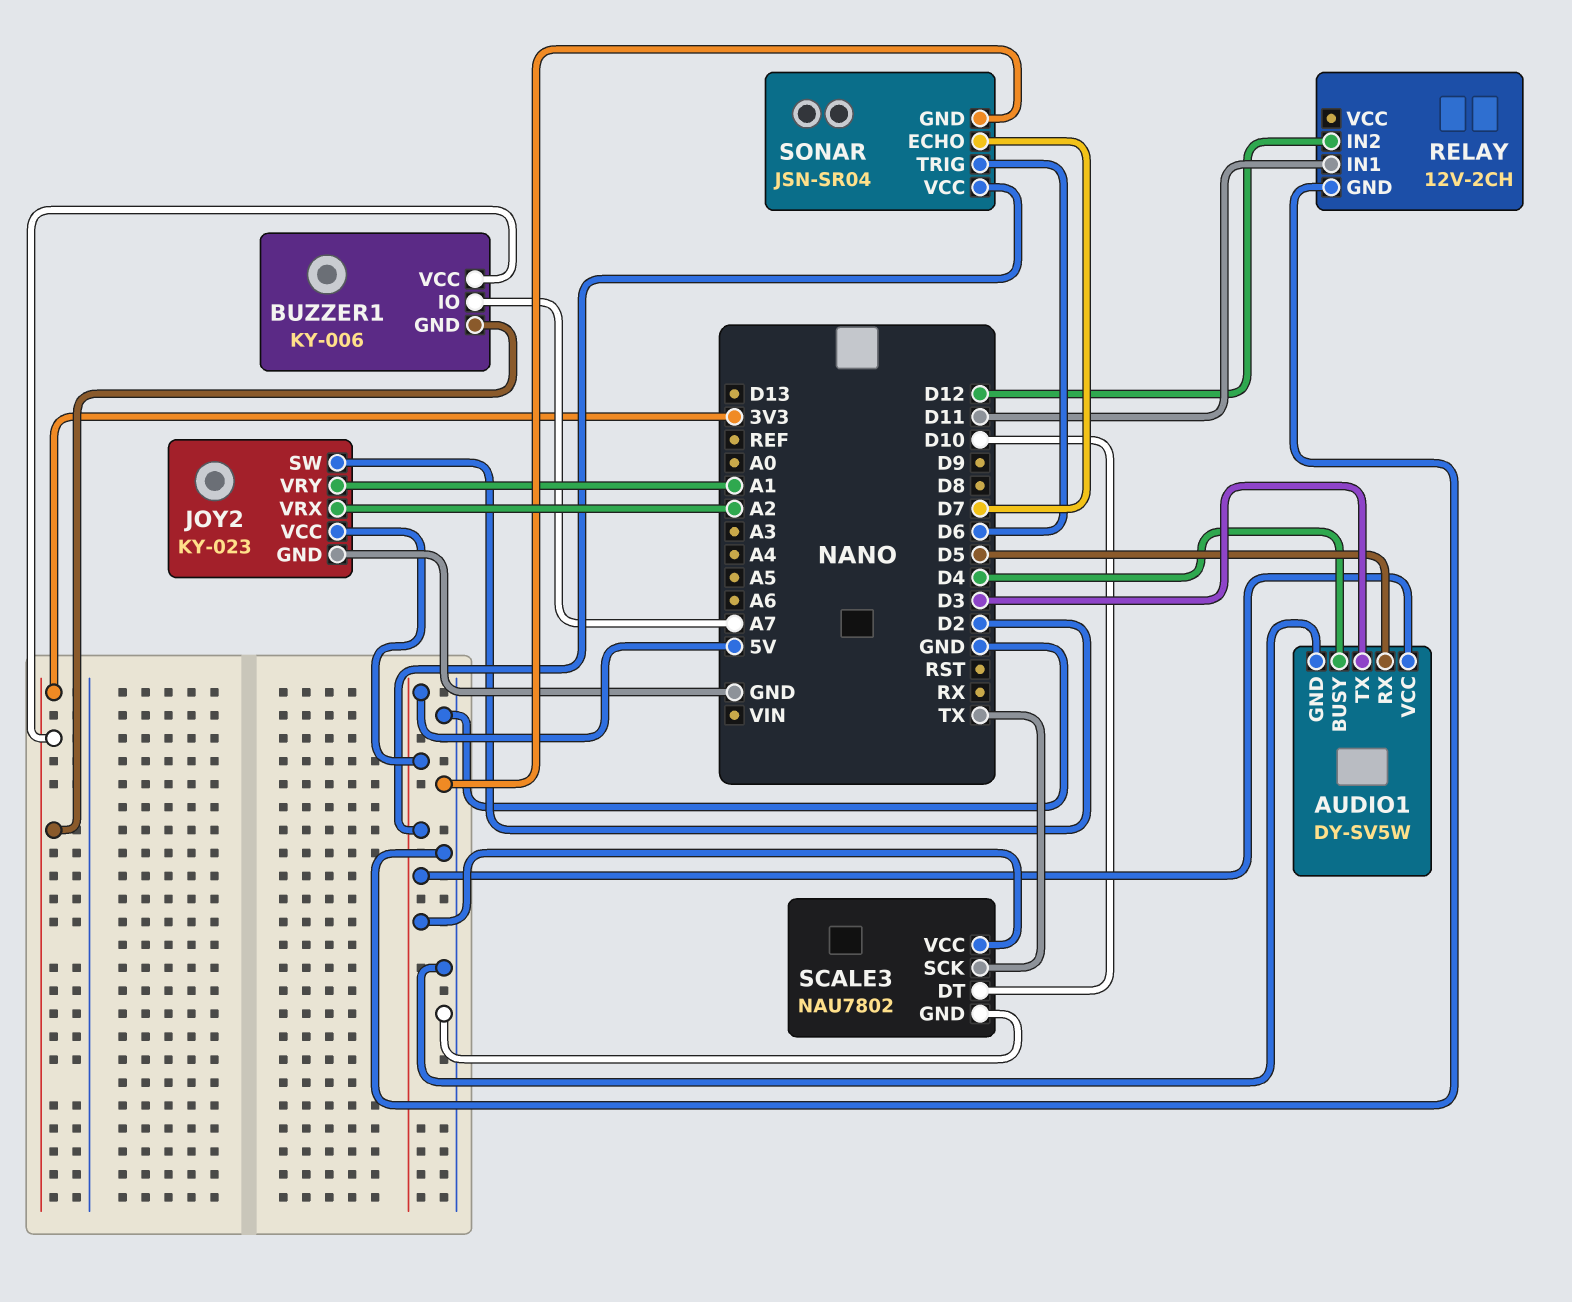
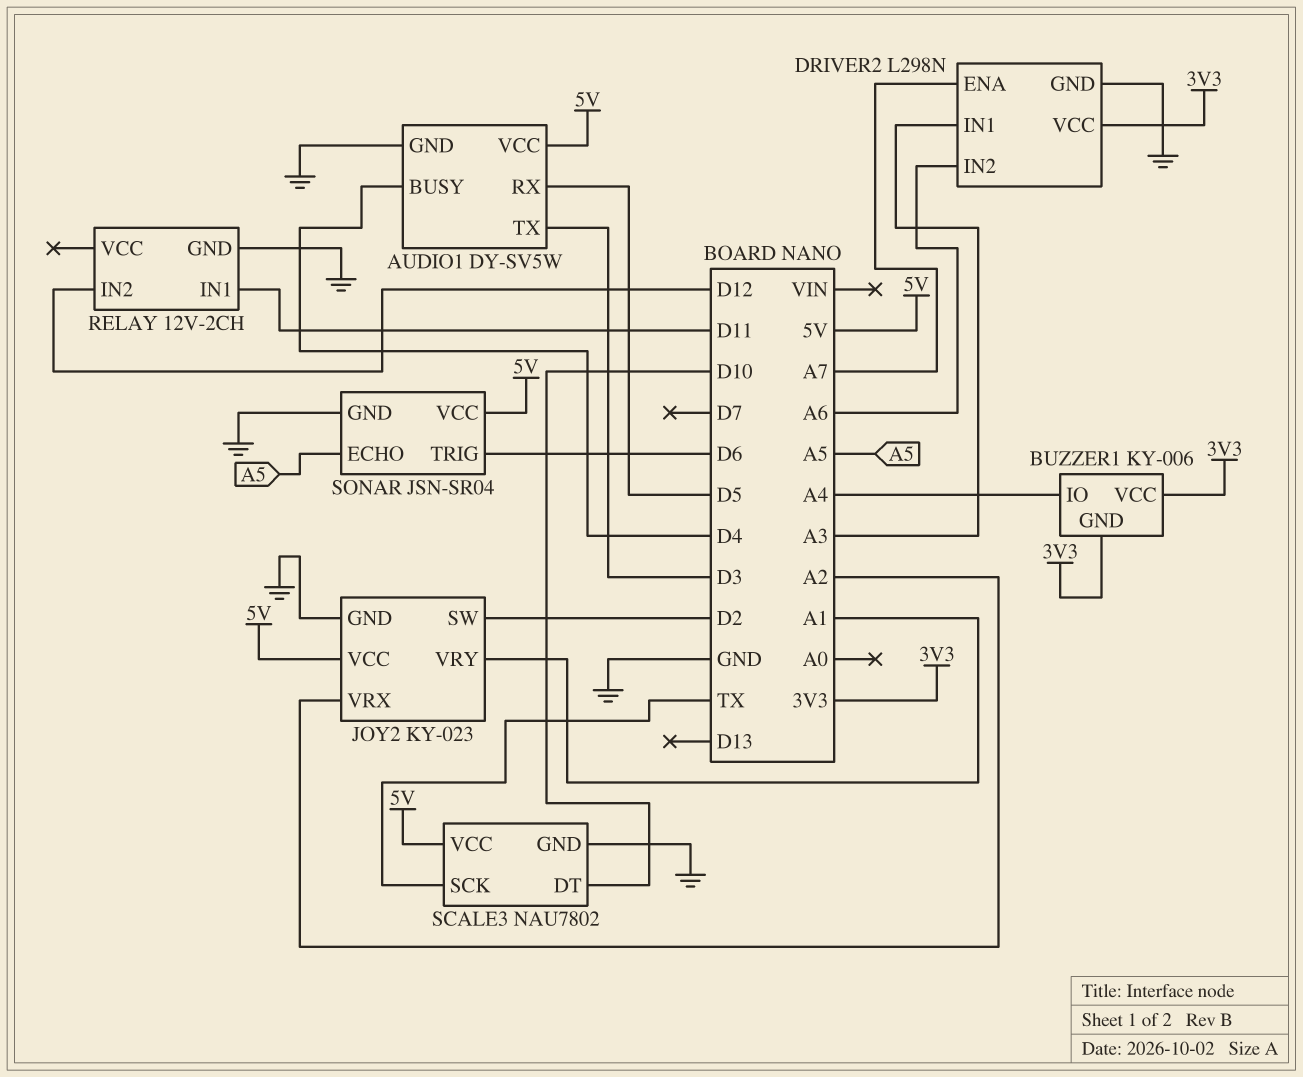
BUZZER1 pin IO: A7 -> A4
DRIVER2: none -> L298N
DRIVER2 pin ENA: none -> A7
DRIVER2 pin GND: none -> GND
DRIVER2 pin IN1: none -> A3
DRIVER2 pin IN2: none -> A6
DRIVER2 pin VCC: none -> 3V3
SONAR pin ECHO: D7 -> A5

